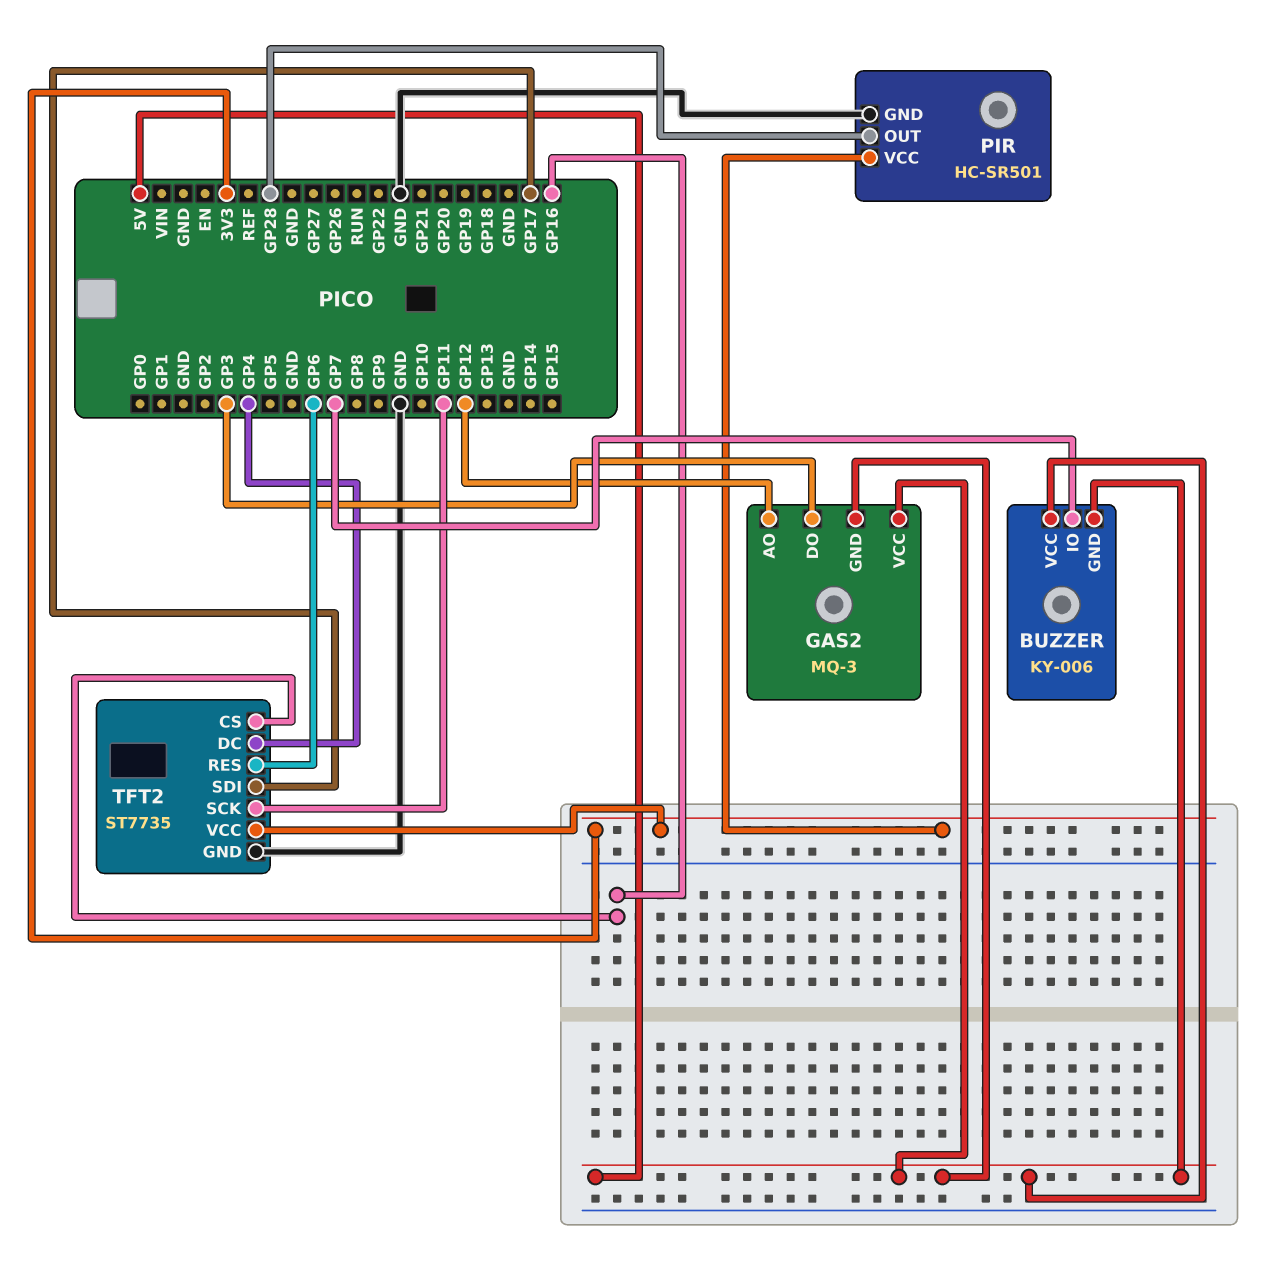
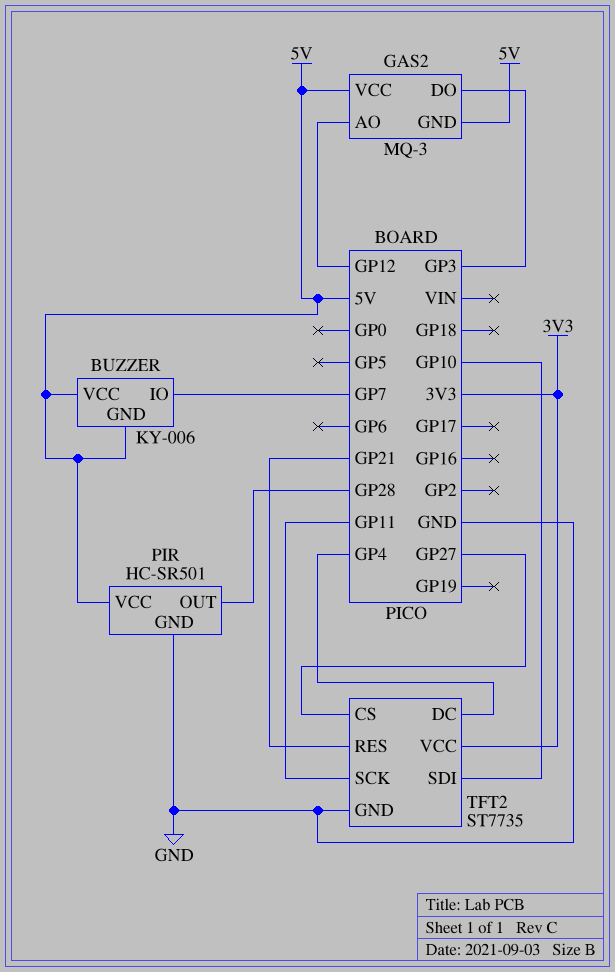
PIR pin VCC: 3V3 -> 5V
TFT2 pin CS: GP16 -> GP27
TFT2 pin RES: GP6 -> GP21
TFT2 pin SDI: GP17 -> GP10

